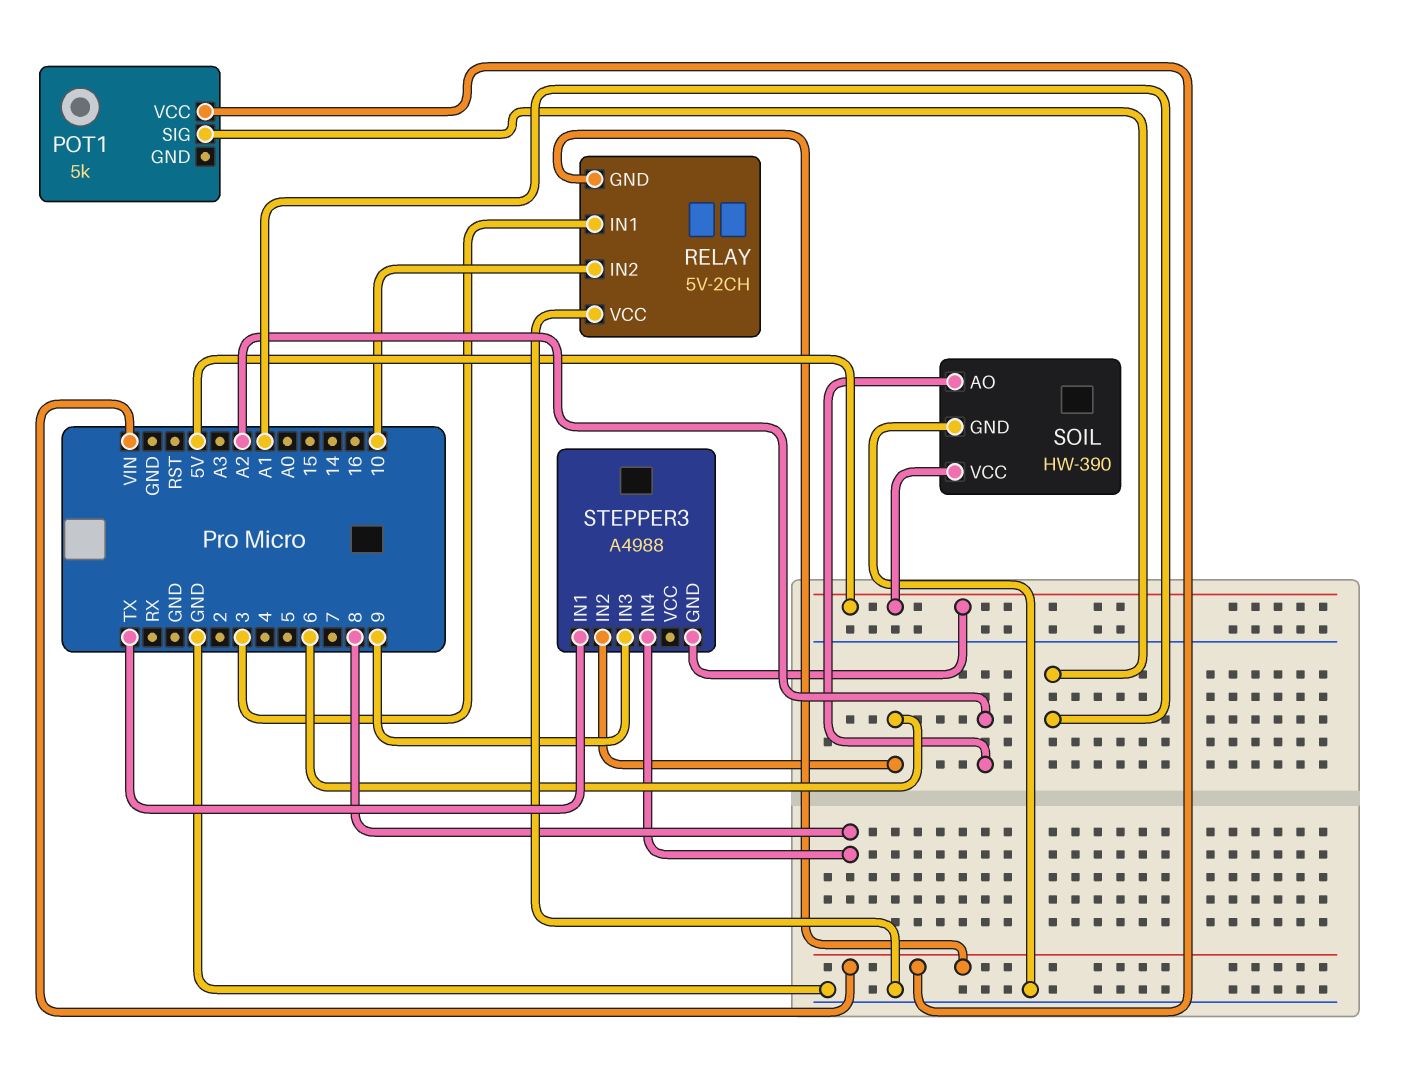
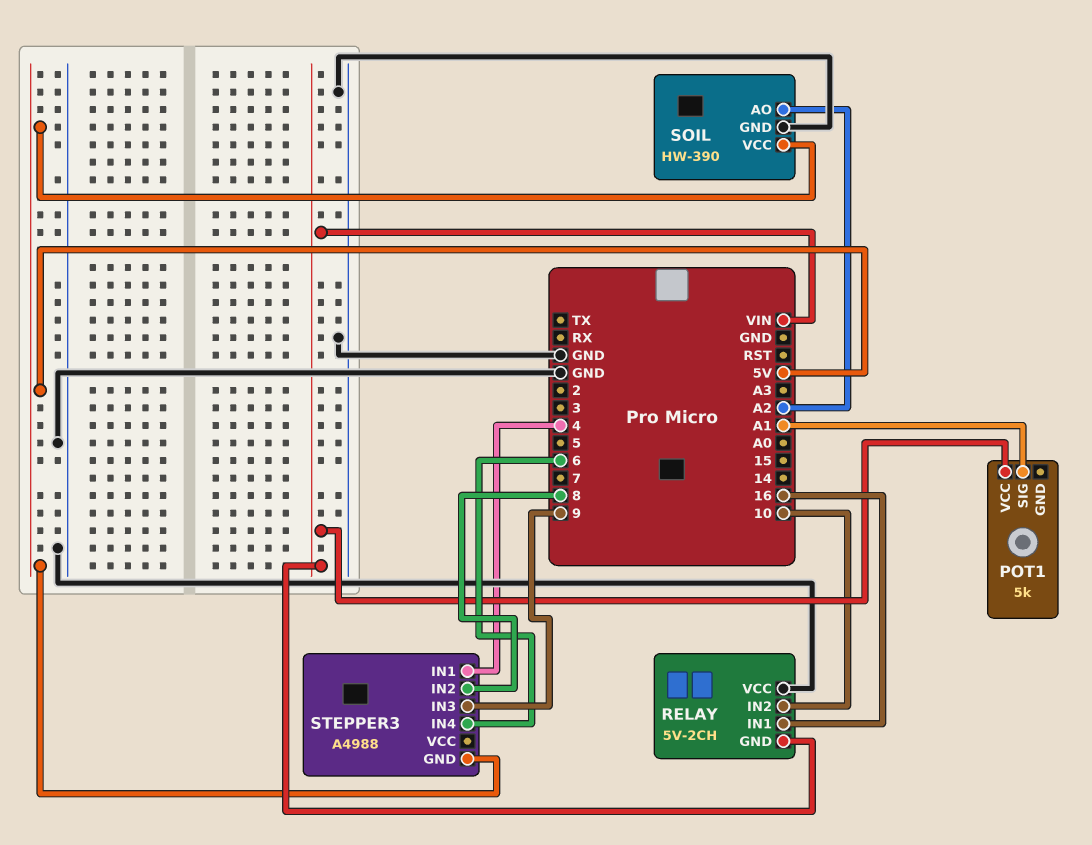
RELAY pin IN1: 3 -> 16
STEPPER3 pin IN1: TX -> 4
STEPPER3 pin IN2: 6 -> 8
STEPPER3 pin IN4: 8 -> 6

